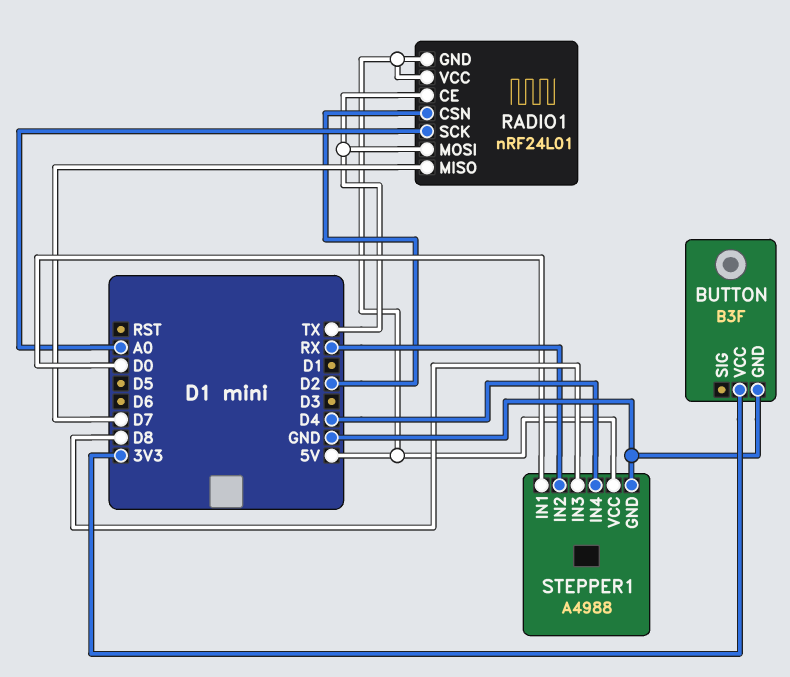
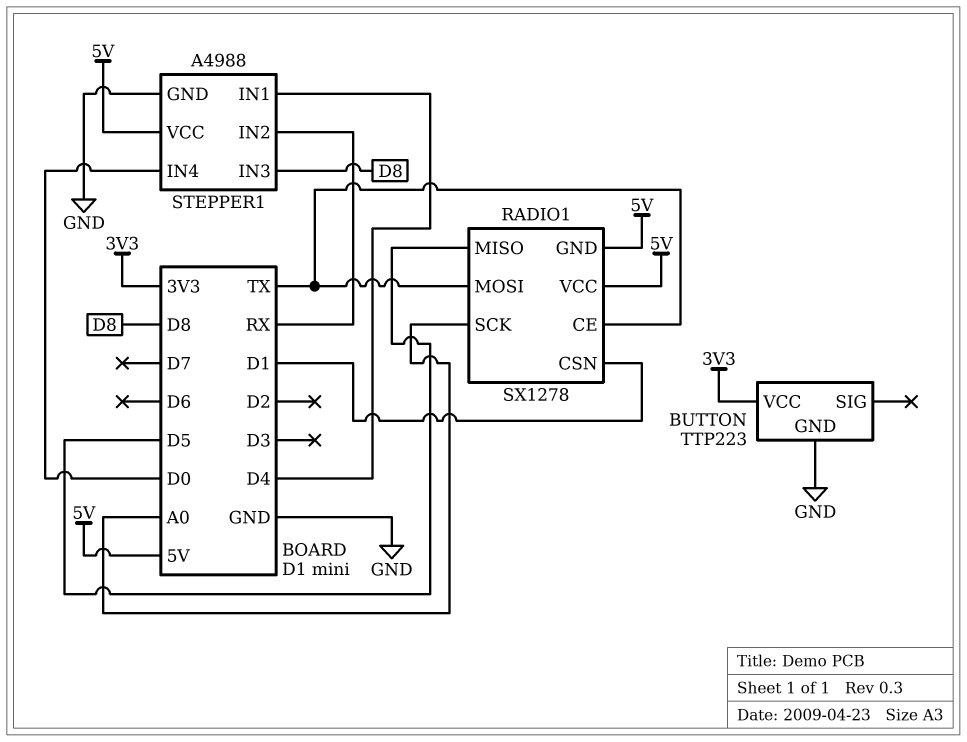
BUTTON: B3F -> TTP223
RADIO1: nRF24L01 -> SX1278
RADIO1 pin CSN: D2 -> D1
RADIO1 pin MISO: D7 -> D5
STEPPER1 pin IN1: D0 -> D4
STEPPER1 pin IN4: D4 -> D0

